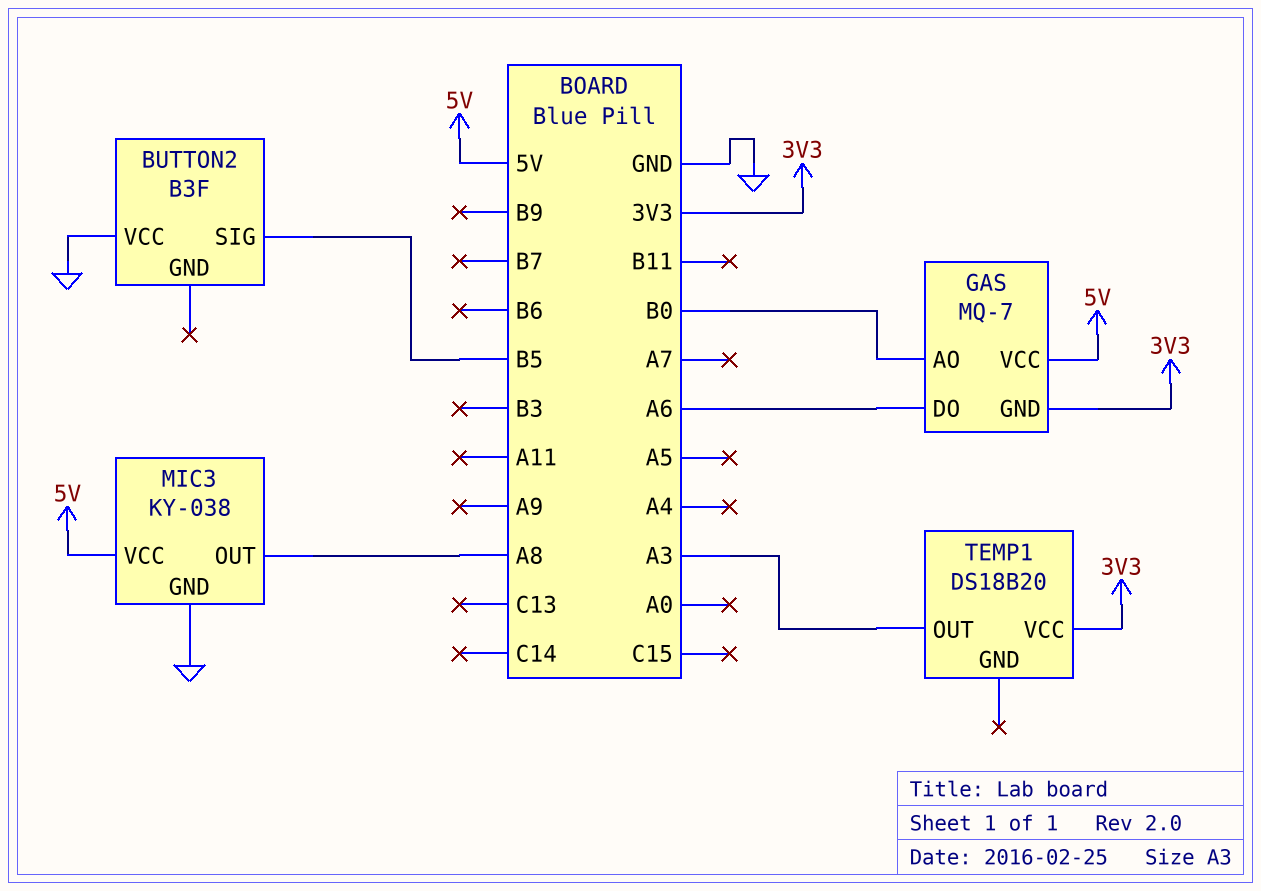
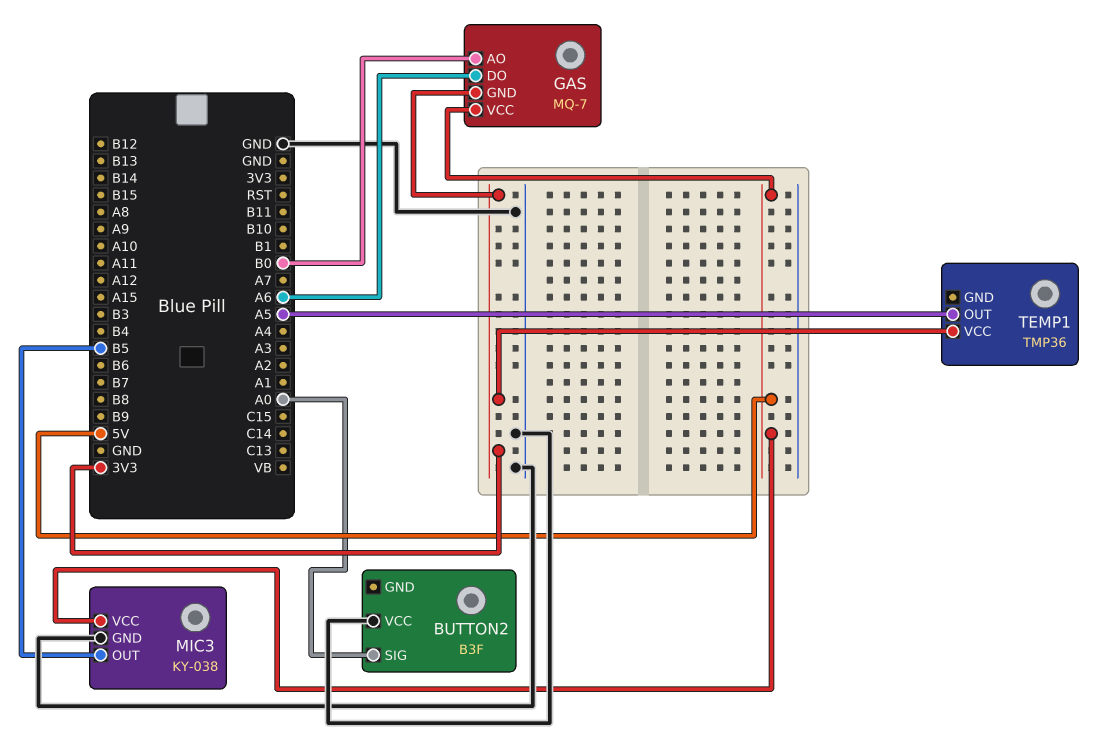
BUTTON2 pin SIG: B5 -> A0
MIC3 pin OUT: A8 -> B5
TEMP1: DS18B20 -> TMP36
TEMP1 pin OUT: A3 -> A5

